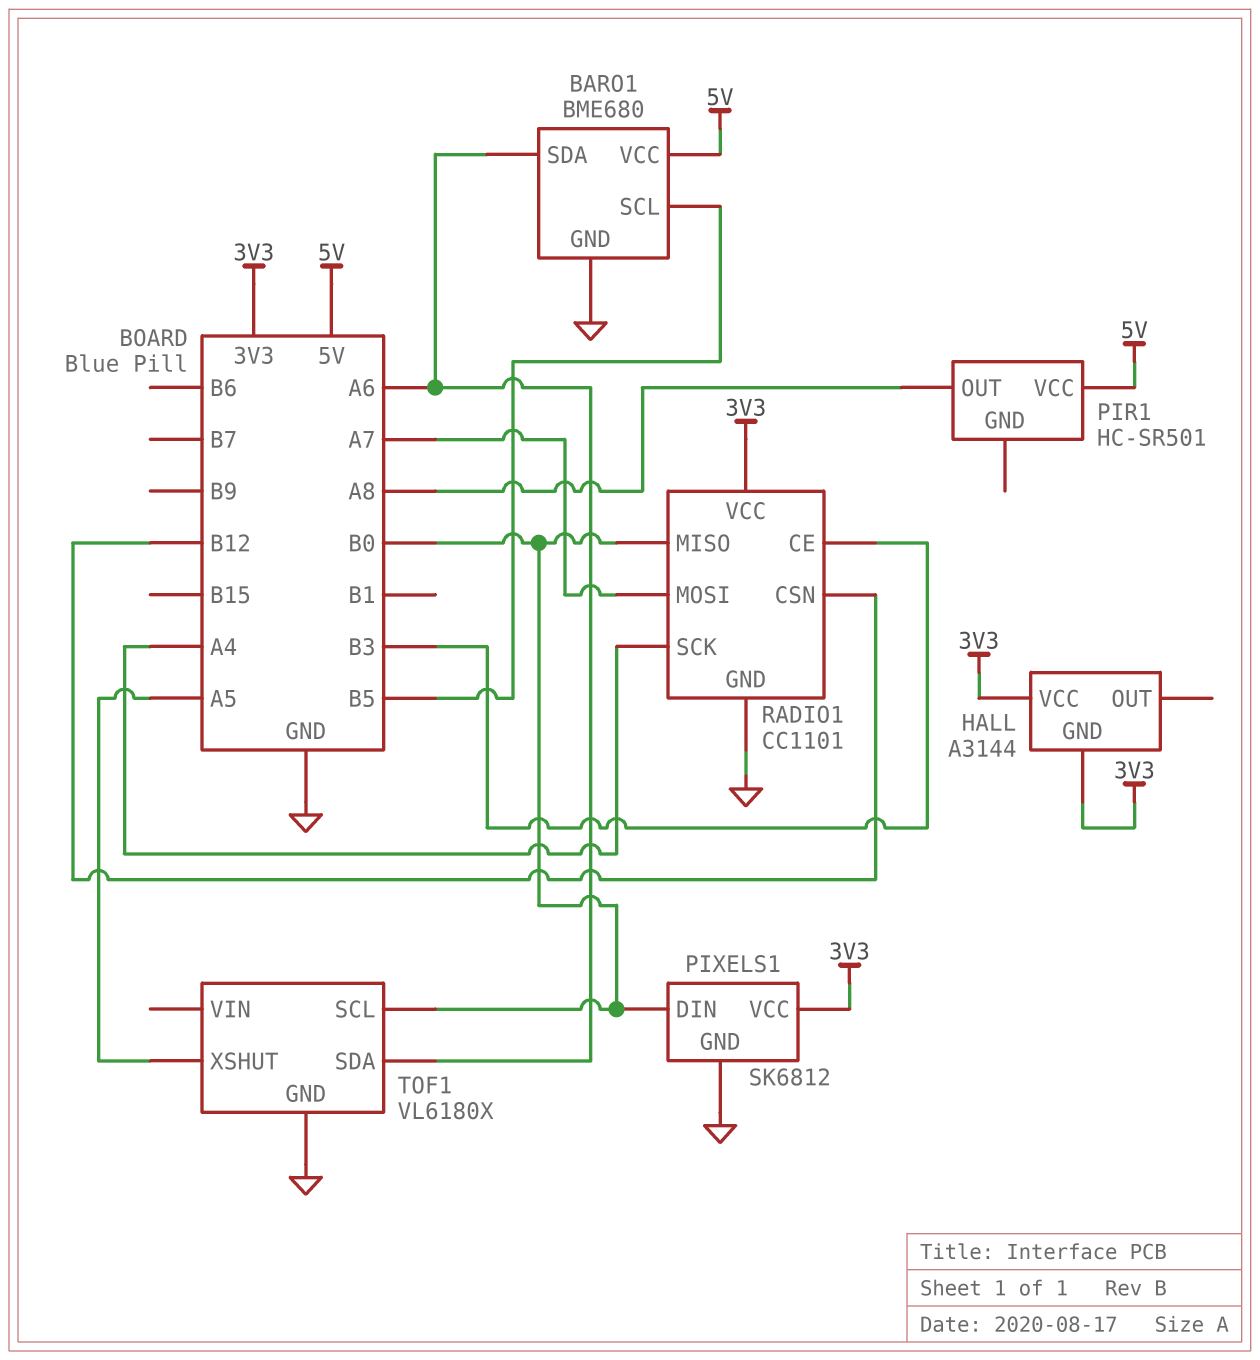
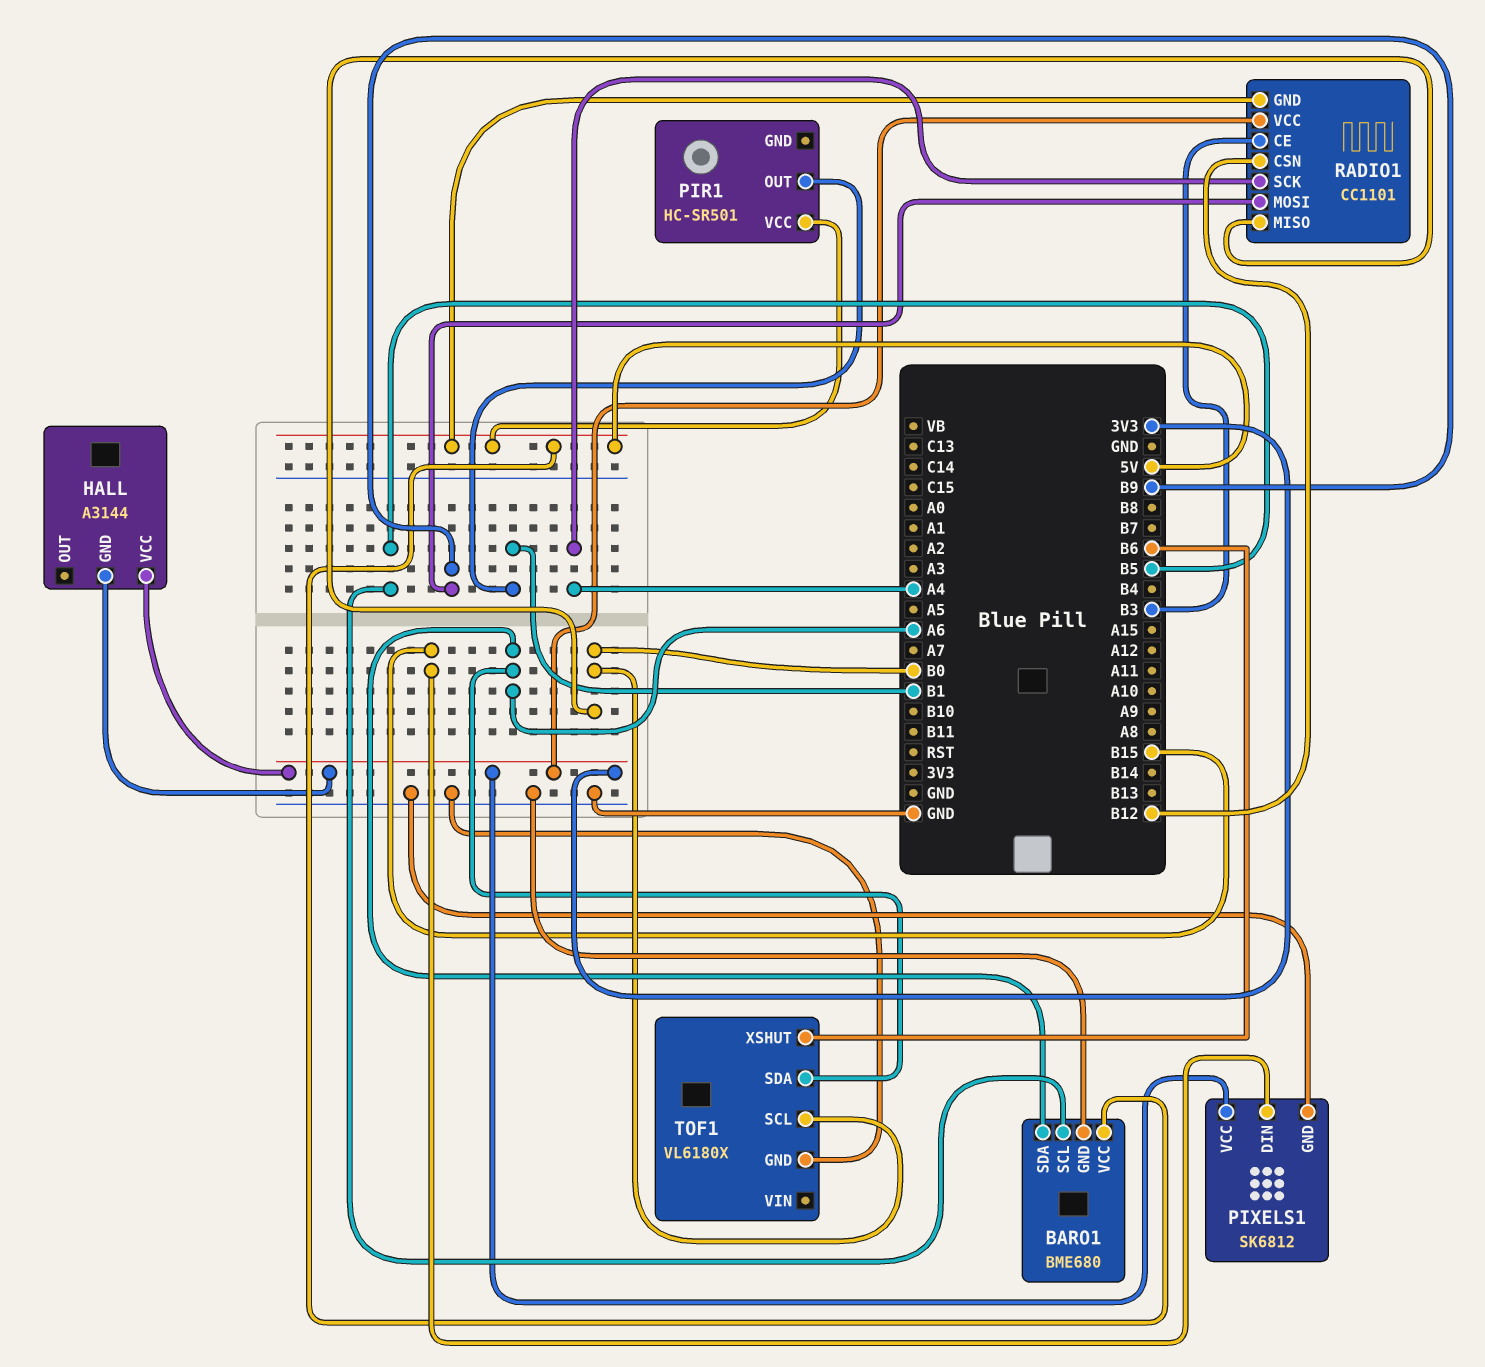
PIR1 pin OUT: A8 -> B1
PIXELS1 pin DIN: B0 -> B15
RADIO1 pin GND: GND -> 5V
RADIO1 pin MOSI: A7 -> B9
TOF1 pin XSHUT: A5 -> B6

